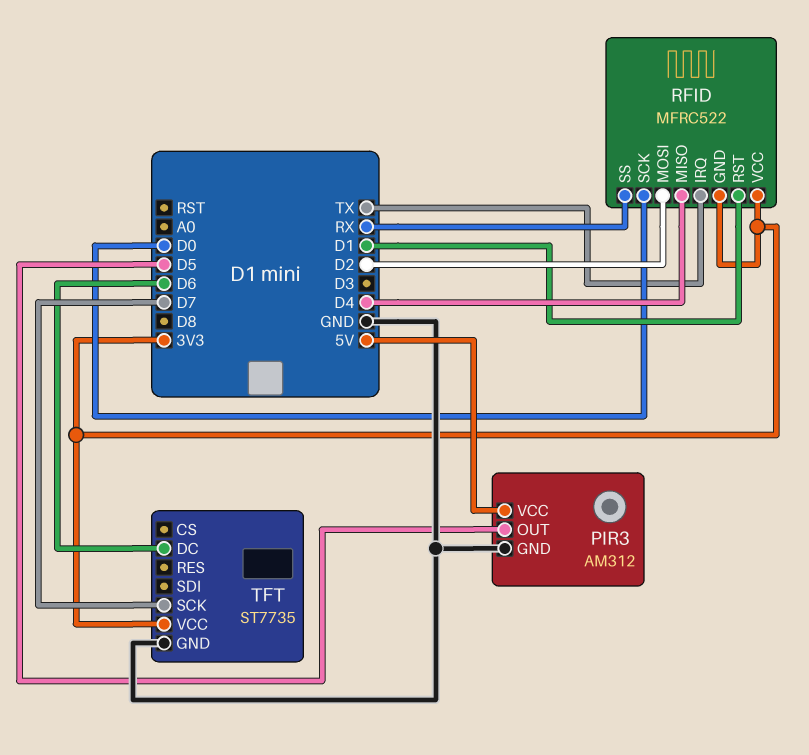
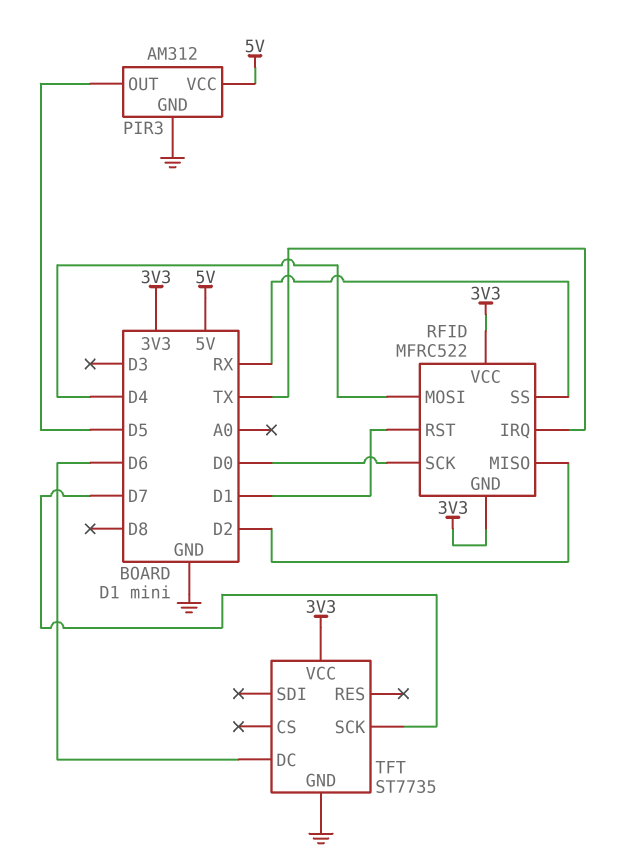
RFID pin MISO: D4 -> D2
RFID pin MOSI: D2 -> D4

